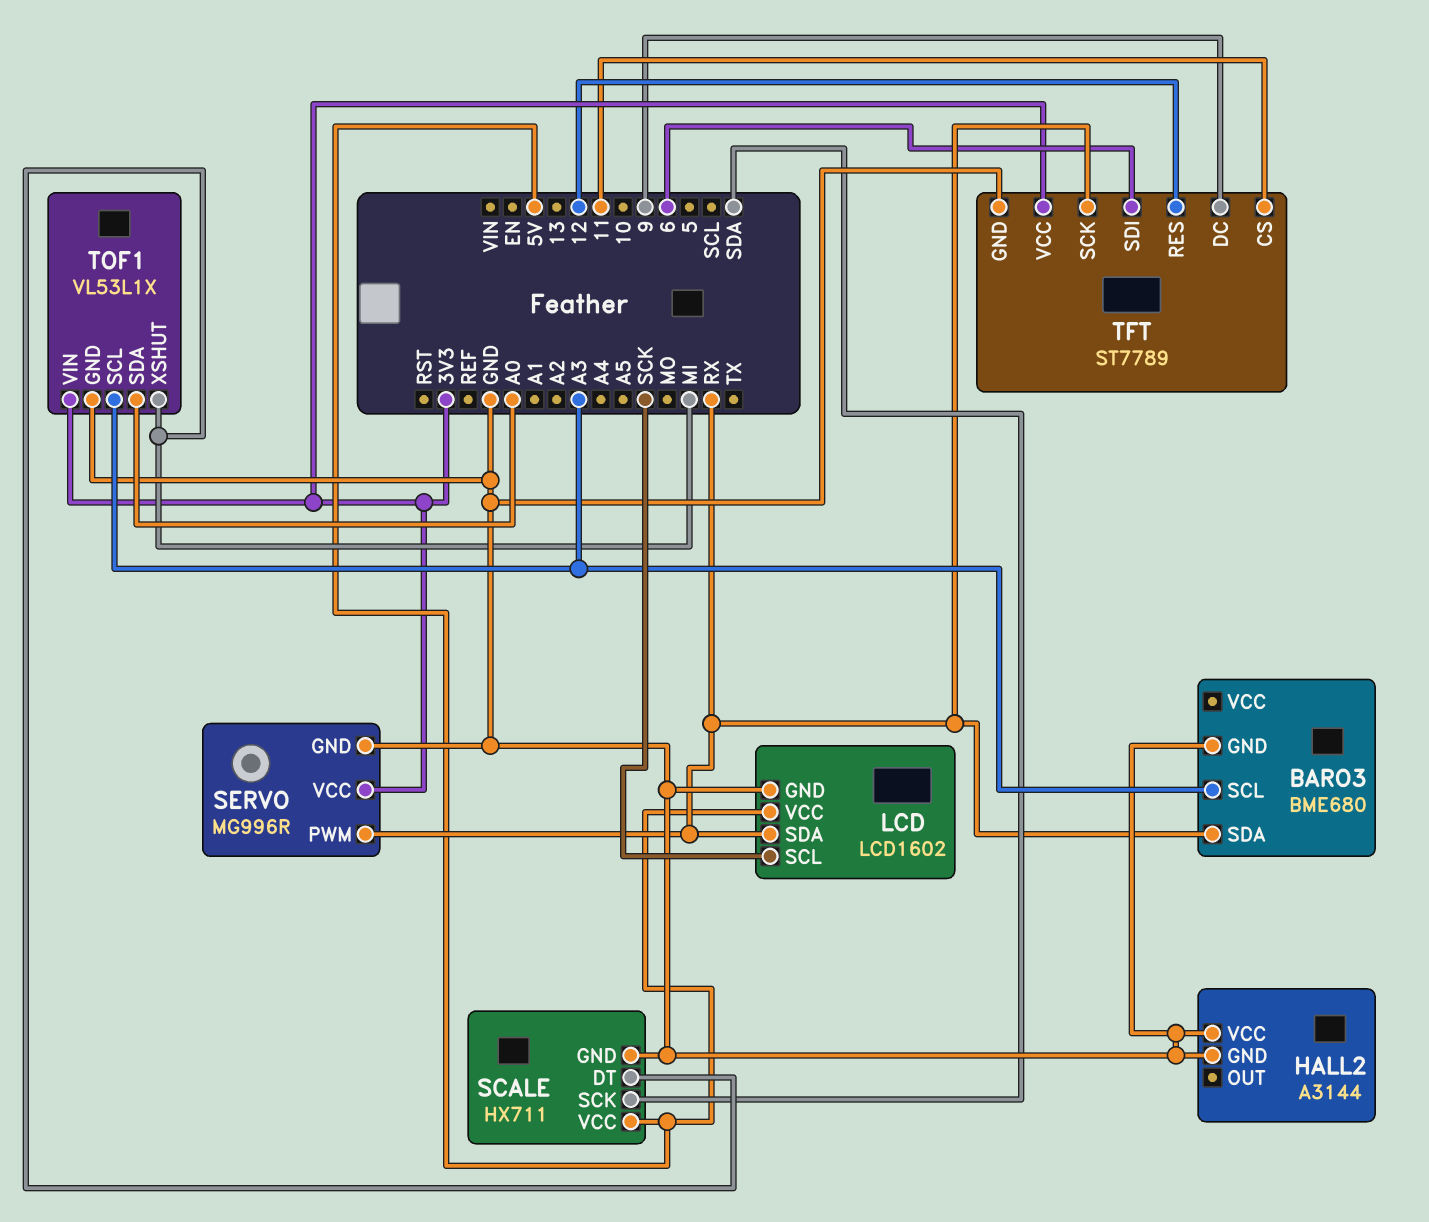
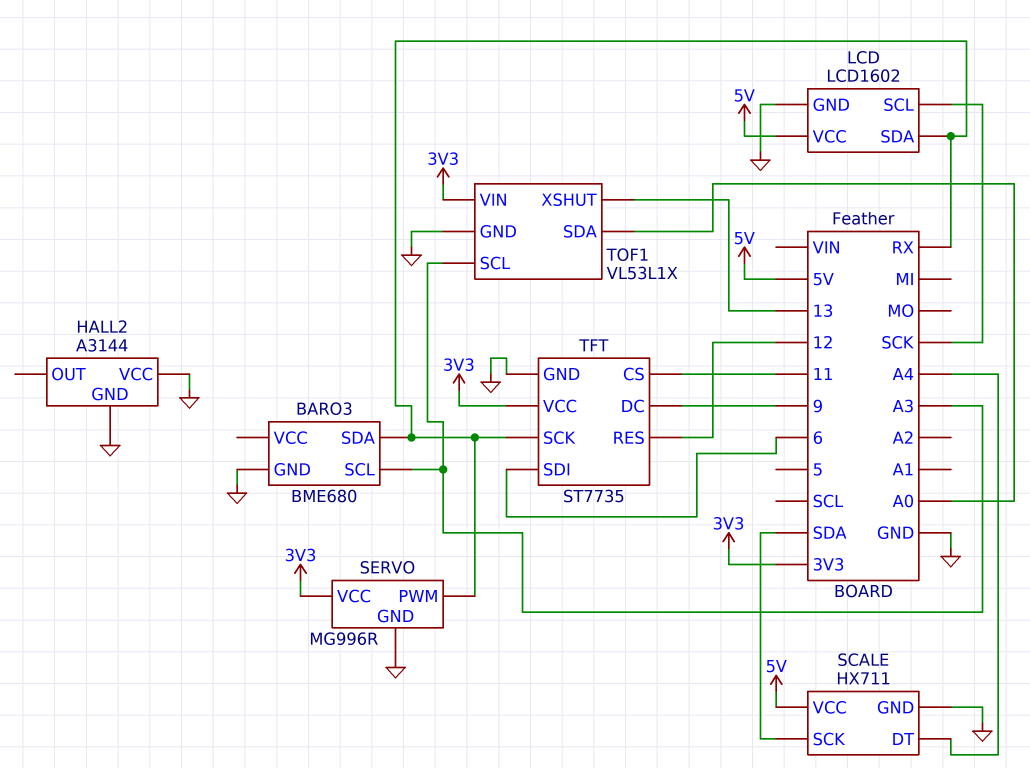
SCALE pin DT: MI -> A4
TFT: ST7789 -> ST7735
TOF1 pin XSHUT: MI -> 13

